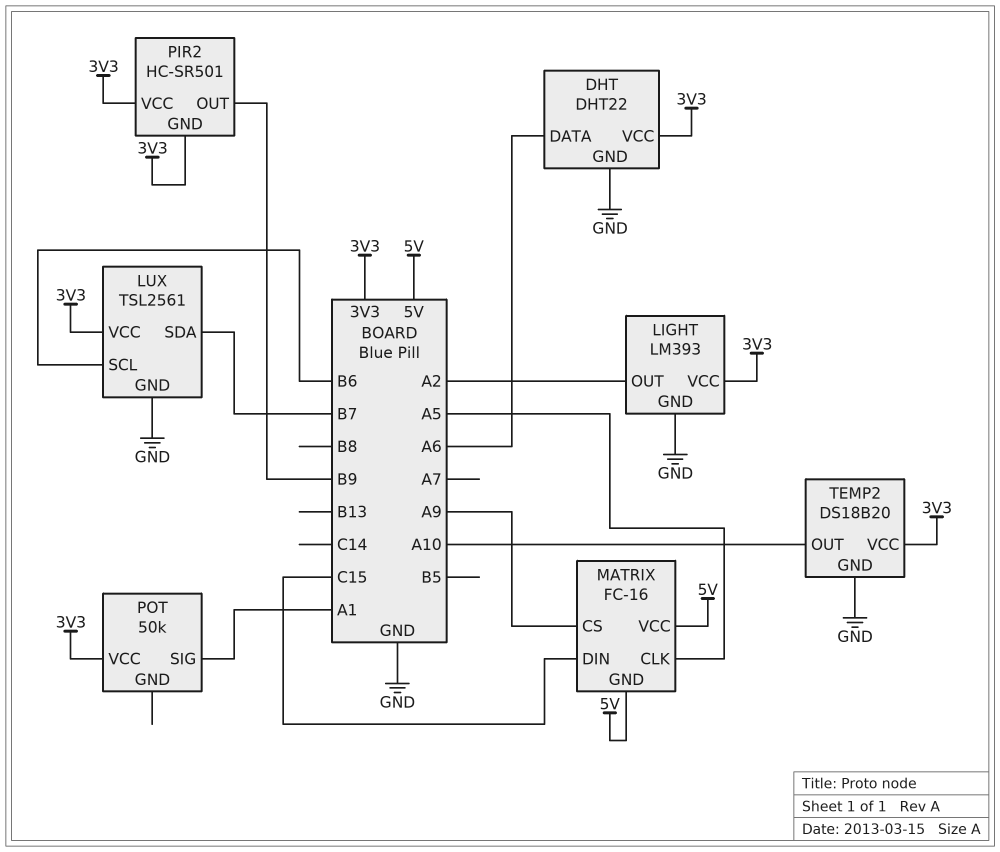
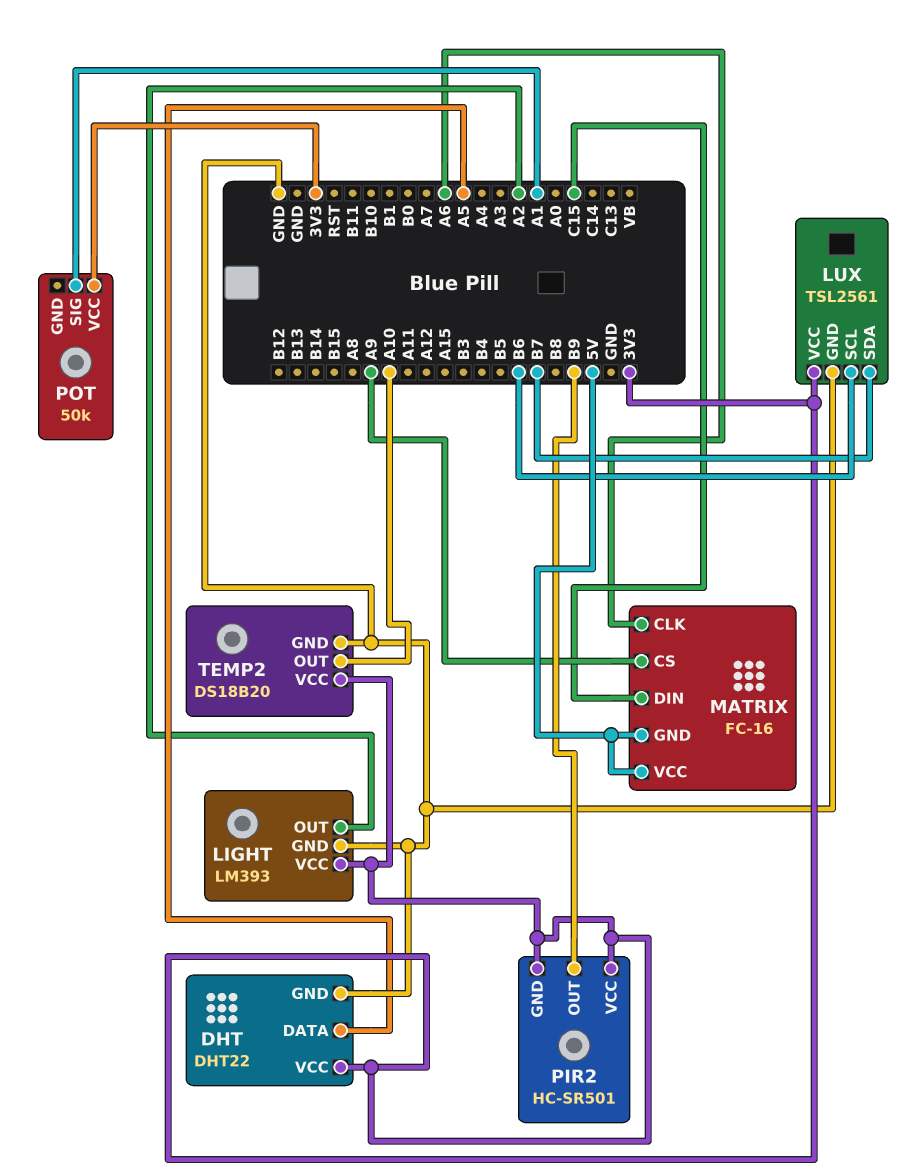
DHT pin DATA: A6 -> A5
MATRIX pin CLK: A5 -> A6

